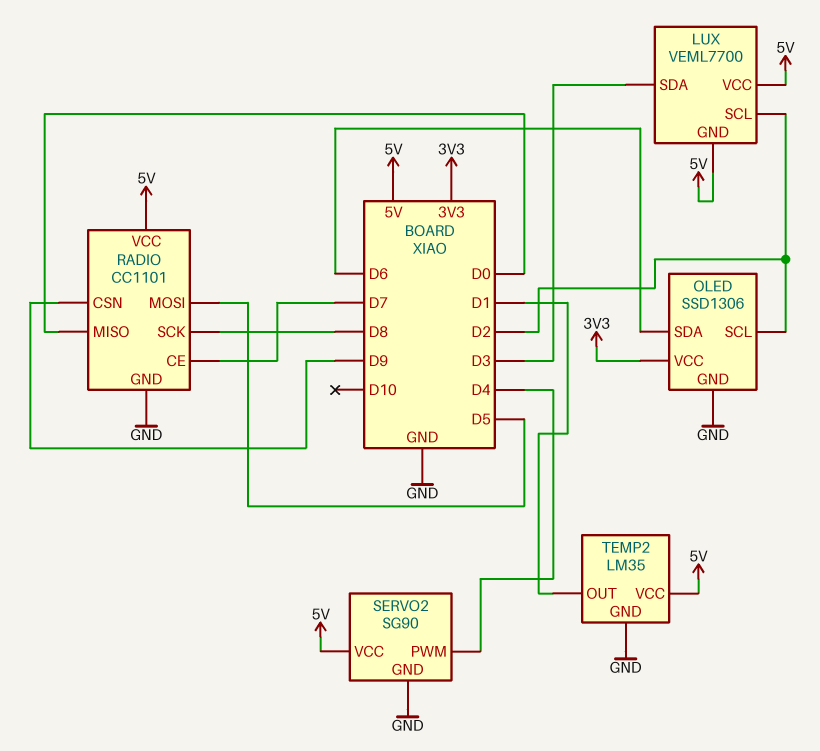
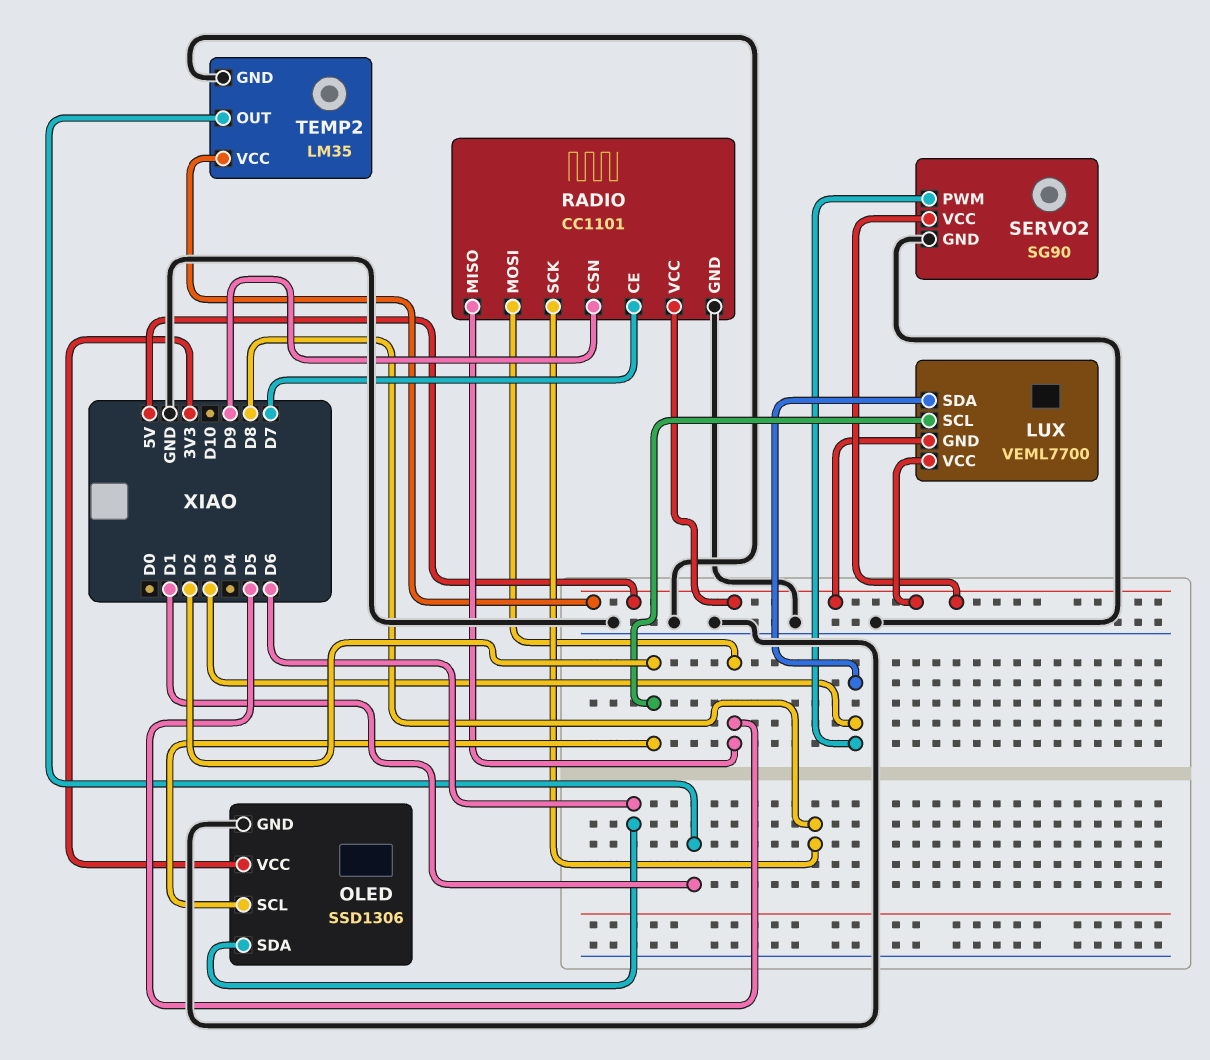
RADIO pin MISO: D0 -> D5
SERVO2 pin PWM: D4 -> D3

